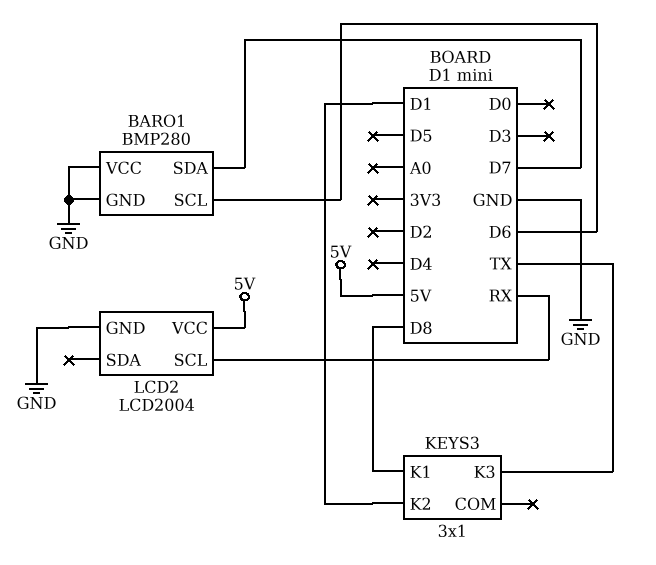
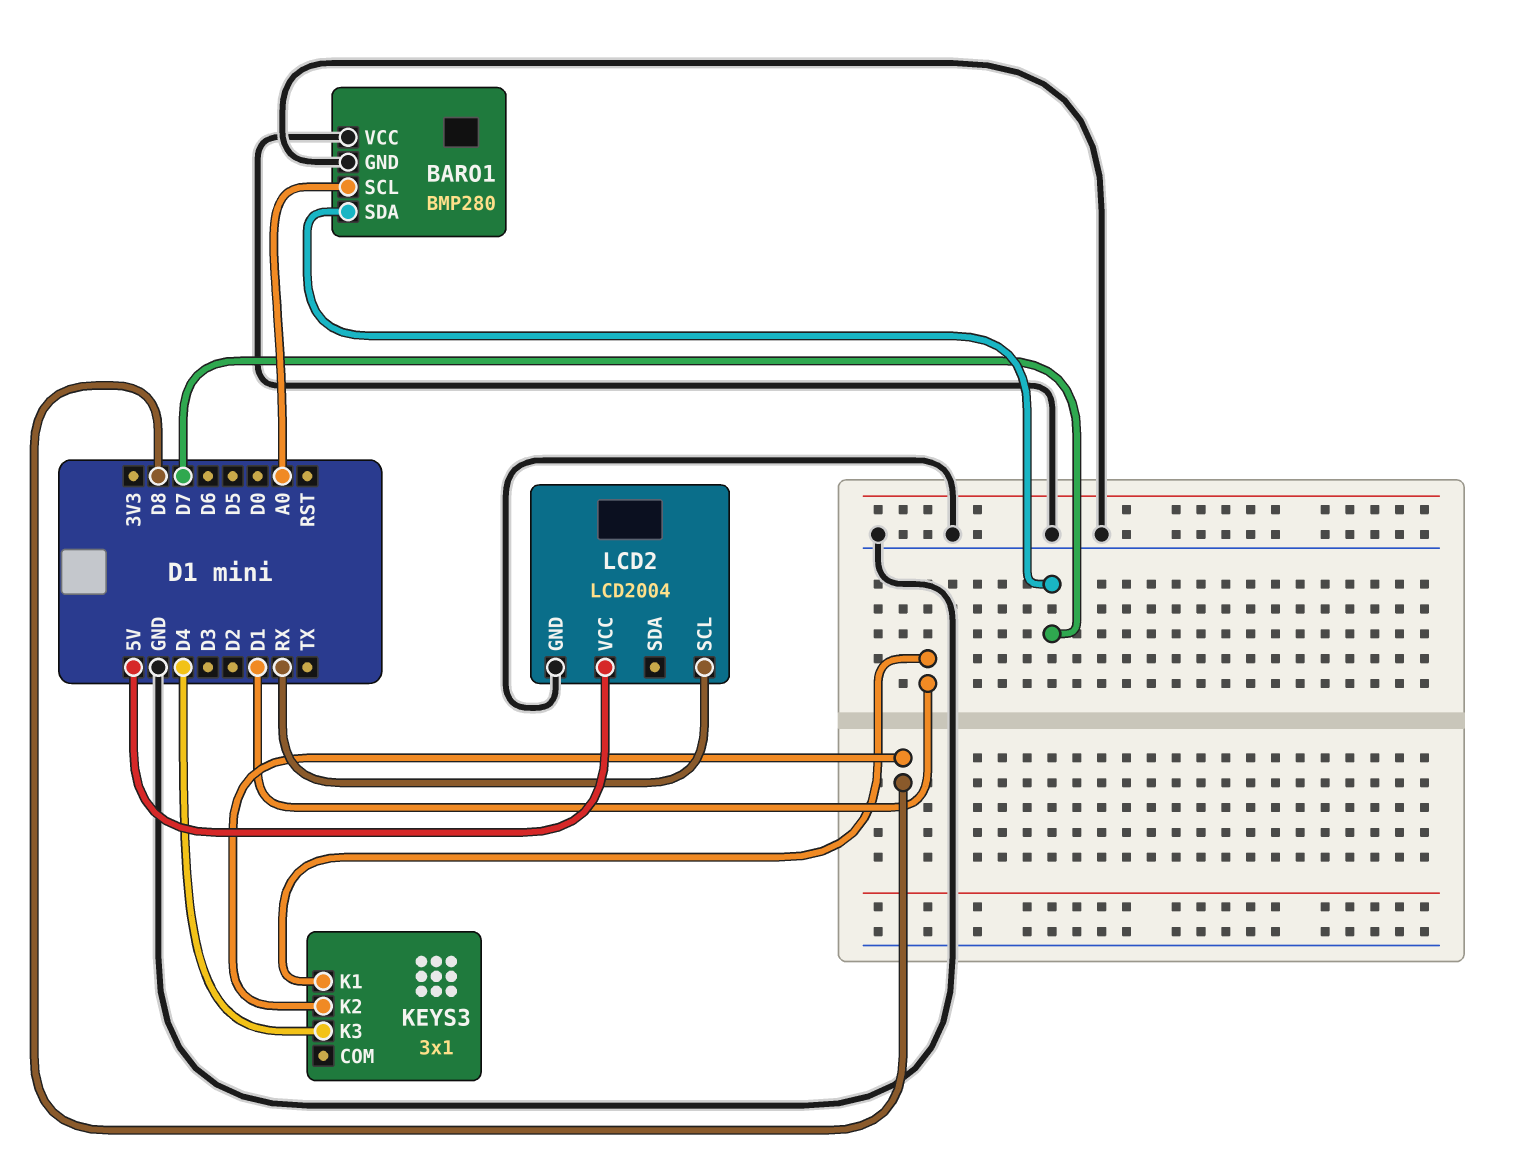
BARO1 pin SCL: D6 -> A0
KEYS3 pin K1: D8 -> D1
KEYS3 pin K2: D1 -> D8
KEYS3 pin K3: TX -> D4

